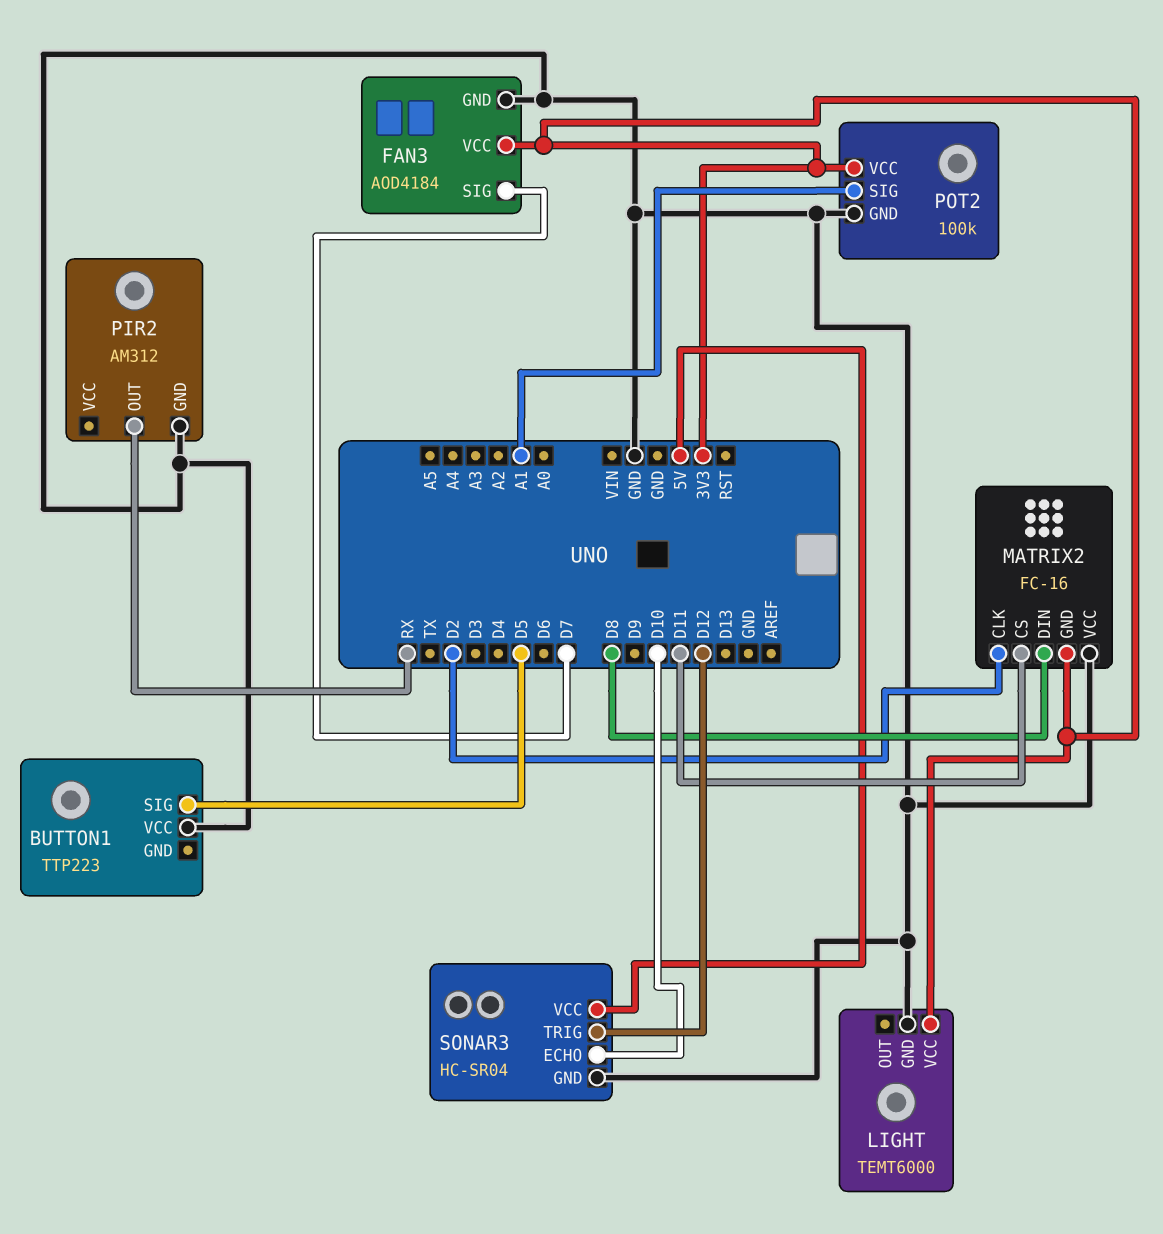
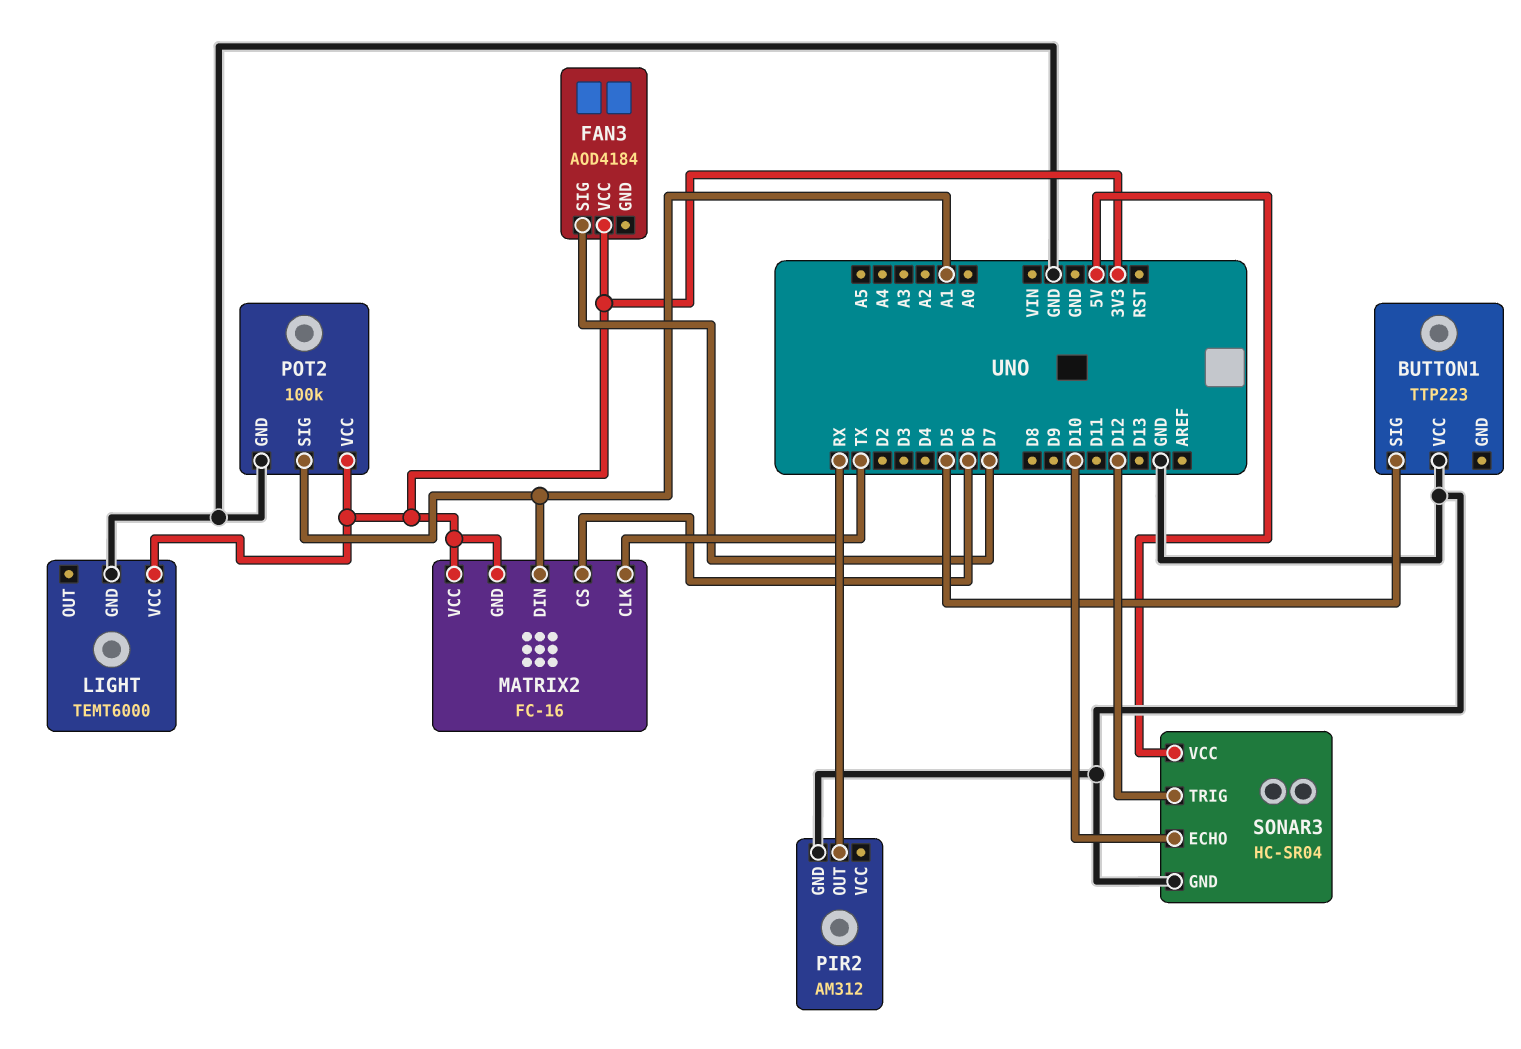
FAN3 pin GND: GND -> none
MATRIX2 pin CLK: D2 -> TX
MATRIX2 pin CS: D11 -> D6
MATRIX2 pin DIN: D8 -> A1
MATRIX2 pin VCC: GND -> 3V3

